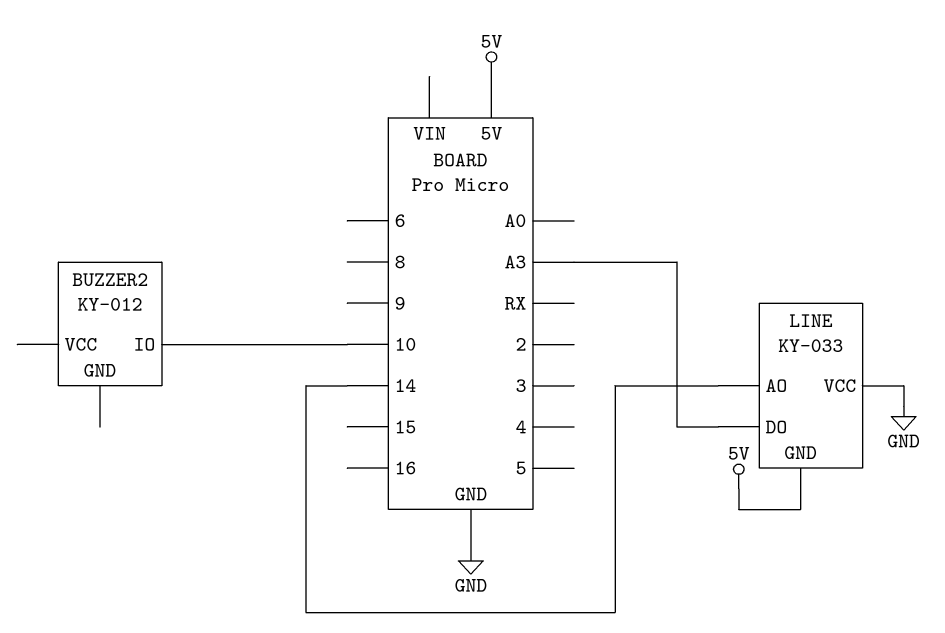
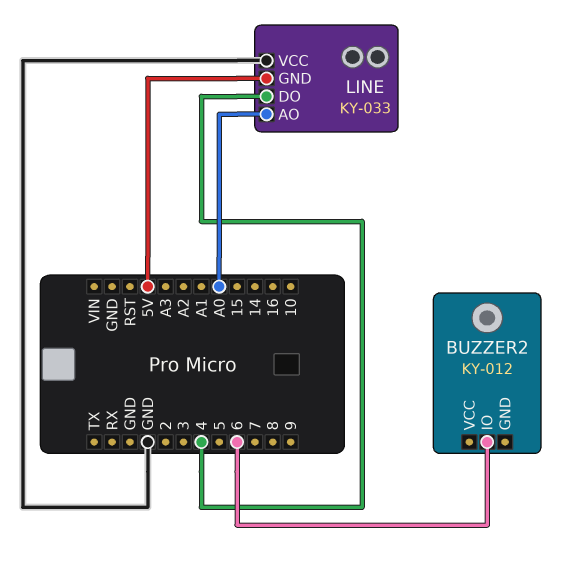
BUZZER2 pin IO: 10 -> 6
LINE pin AO: 14 -> A0
LINE pin DO: A3 -> 4

